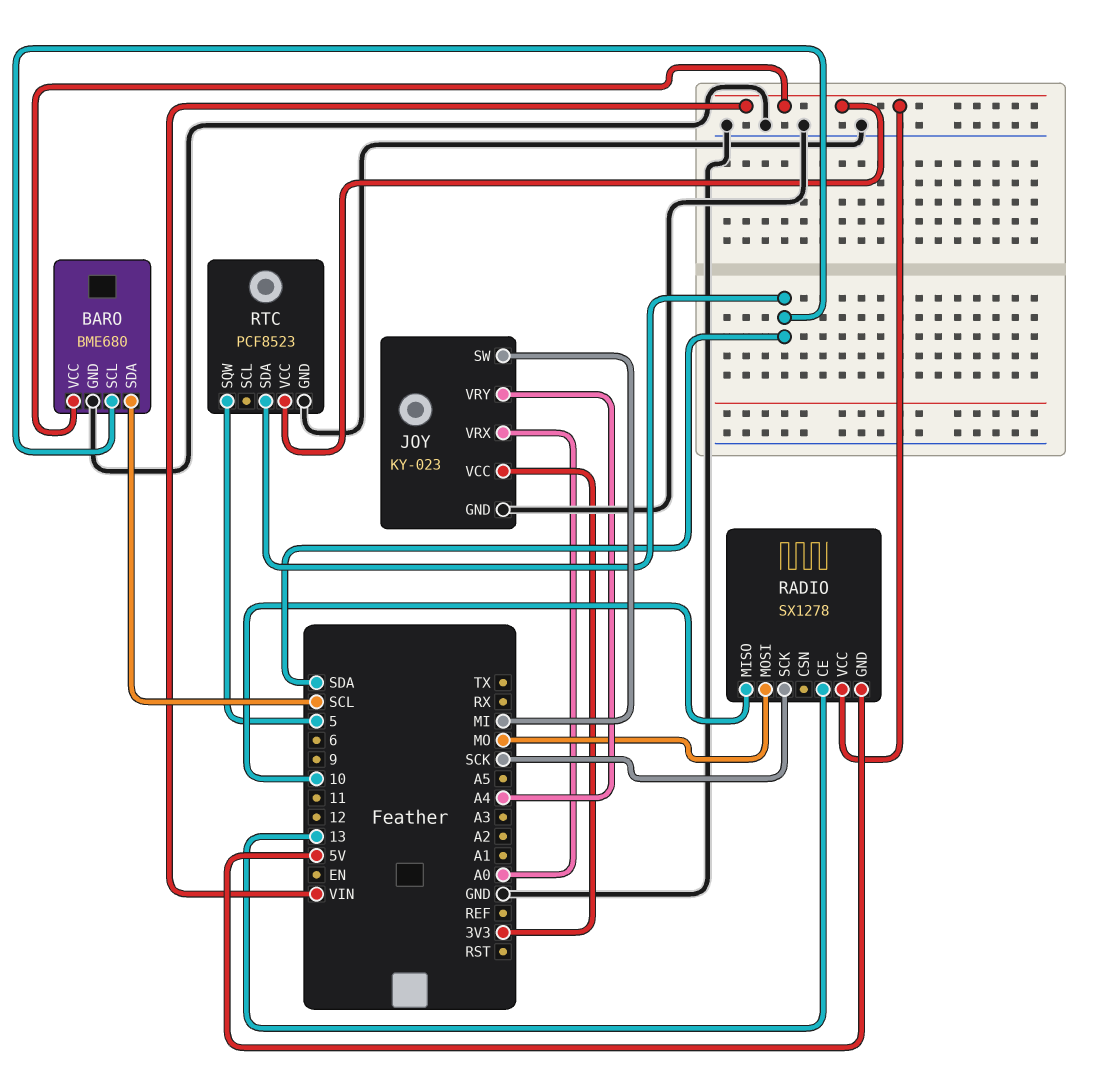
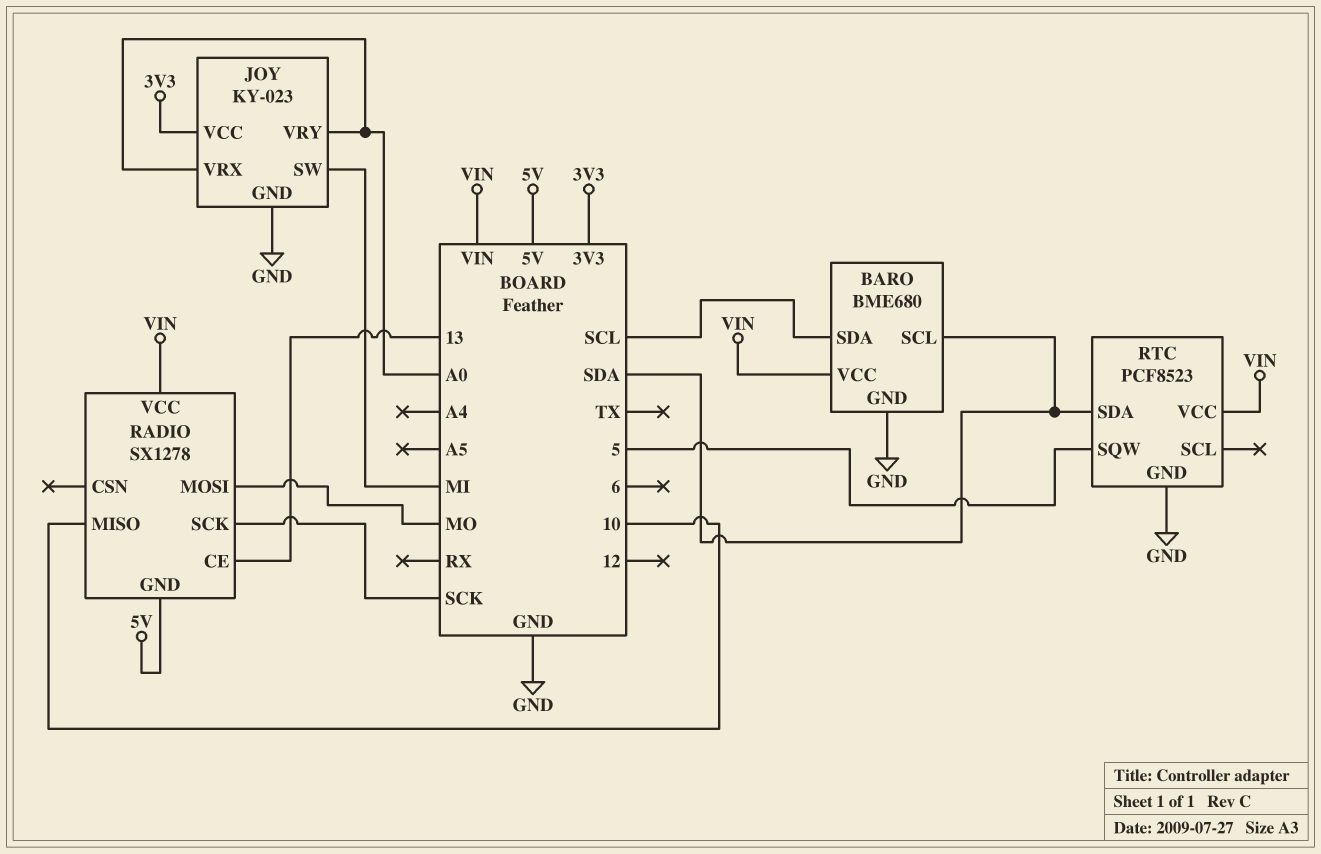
JOY pin VRY: A4 -> A0

